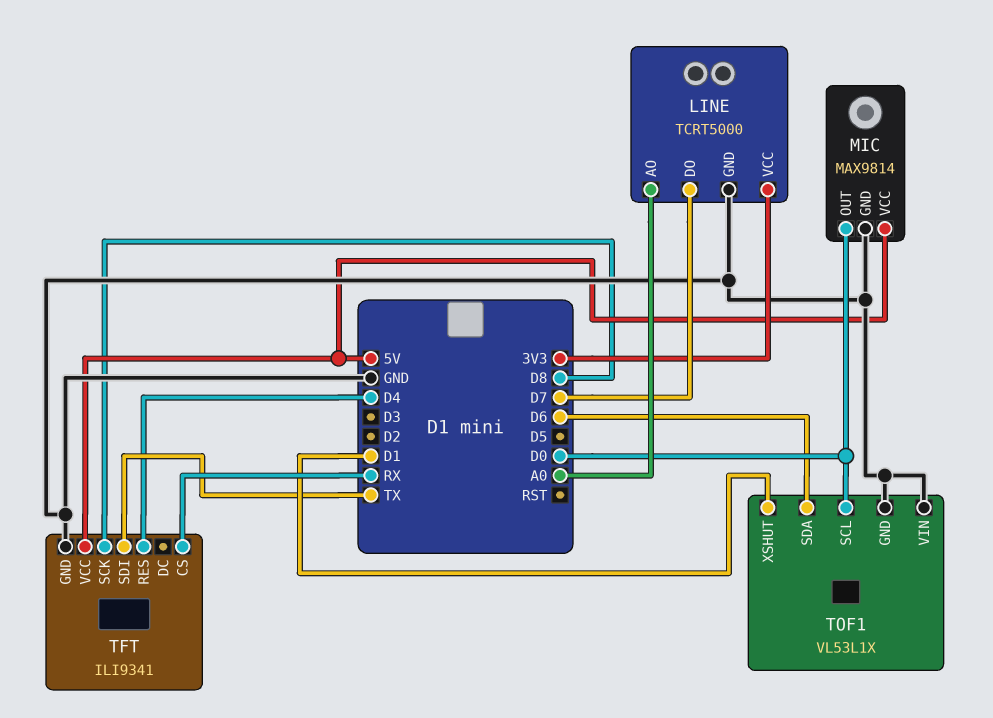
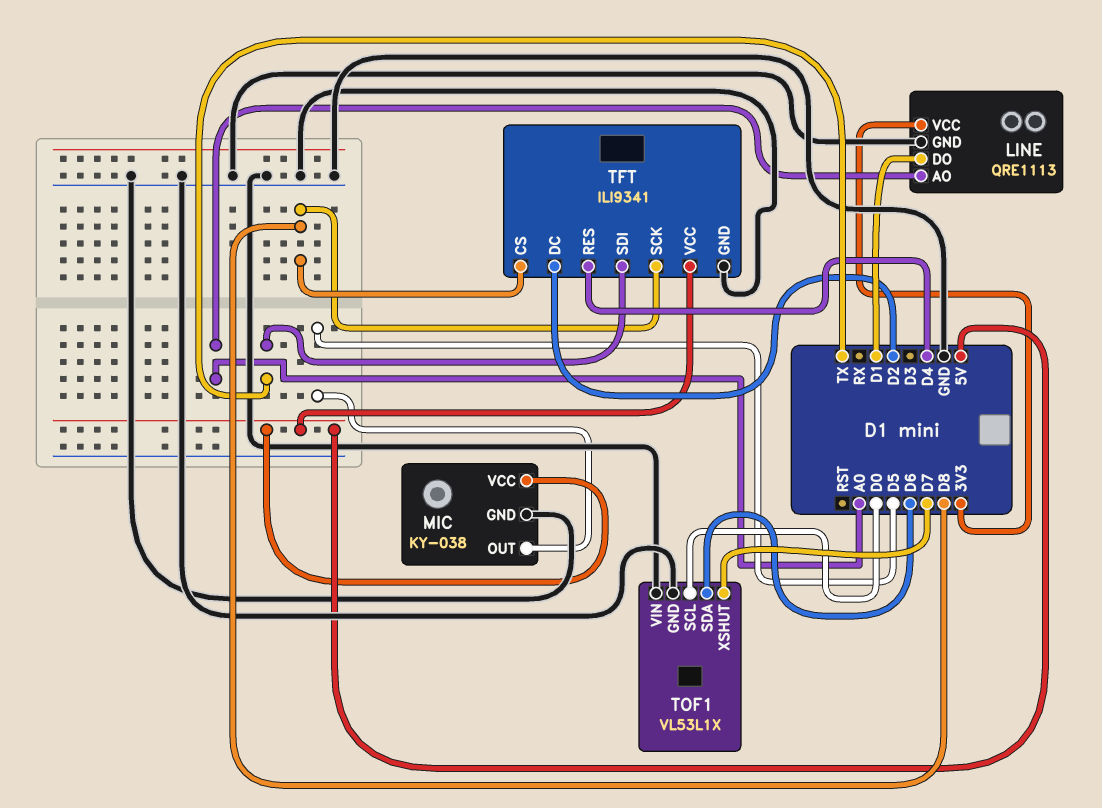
LINE: TCRT5000 -> QRE1113
LINE pin DO: D7 -> D1
MIC: MAX9814 -> KY-038
MIC pin OUT: D0 -> D5
TFT pin CS: RX -> D8
TFT pin DC: none -> D2
TOF1 pin XSHUT: D1 -> D7

